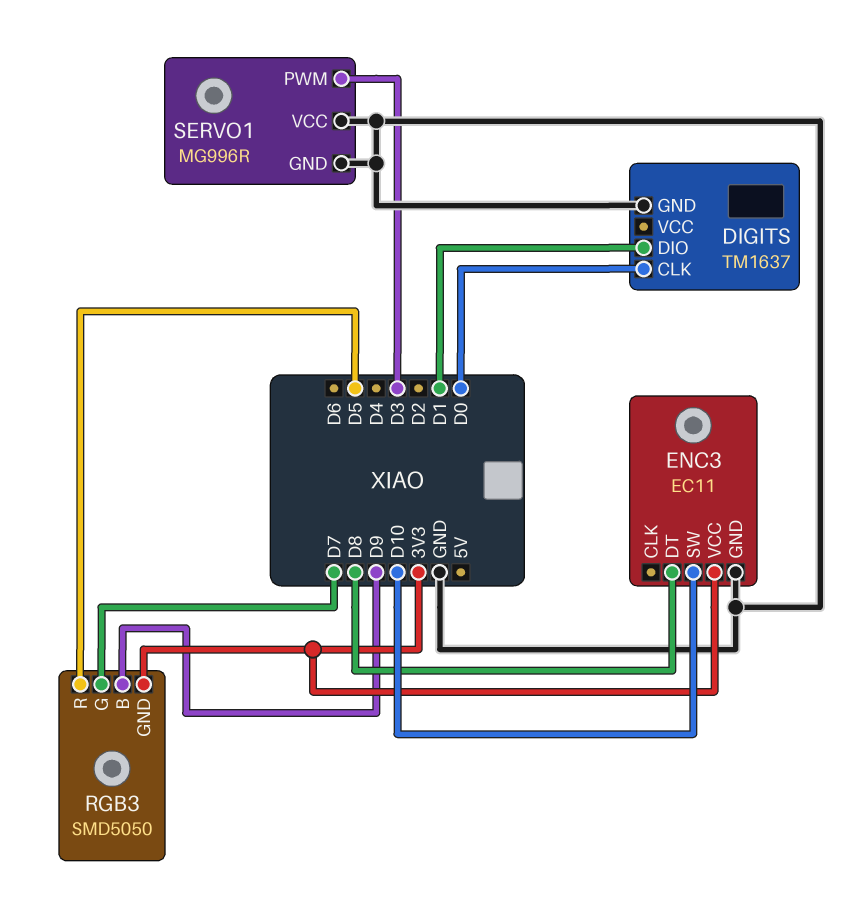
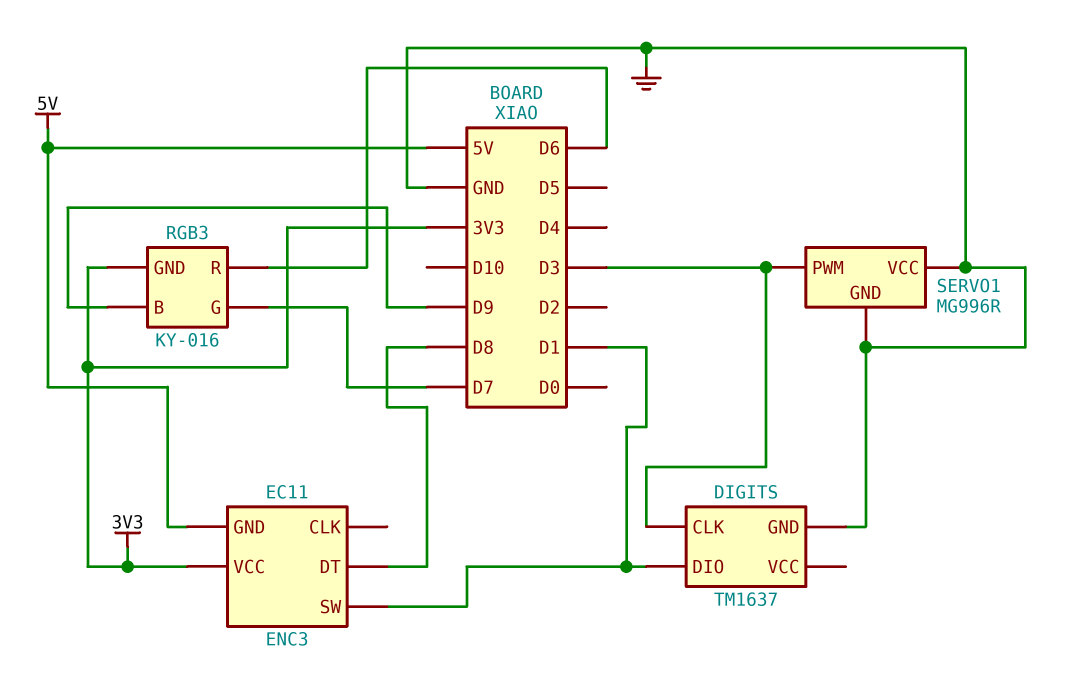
DIGITS pin CLK: D0 -> D3
ENC3 pin GND: GND -> 5V
ENC3 pin SW: D10 -> D1
RGB3: SMD5050 -> KY-016
RGB3 pin R: D5 -> D6

